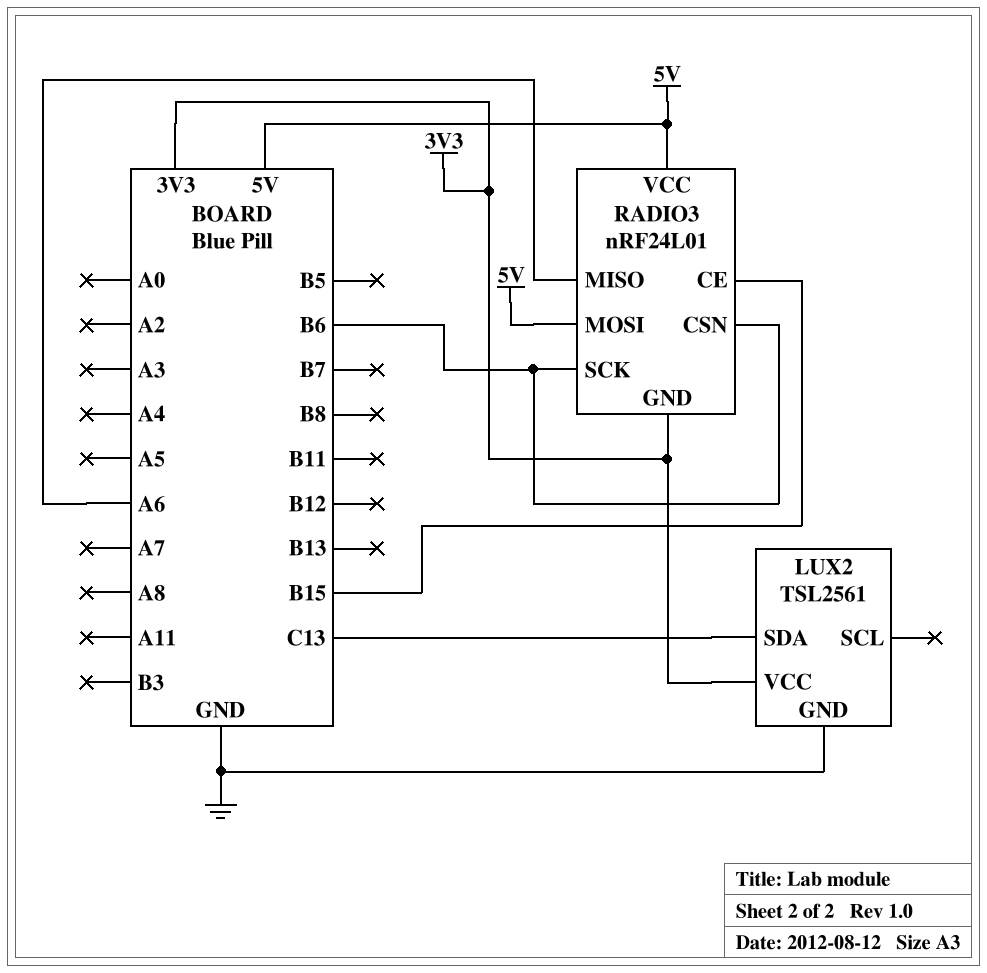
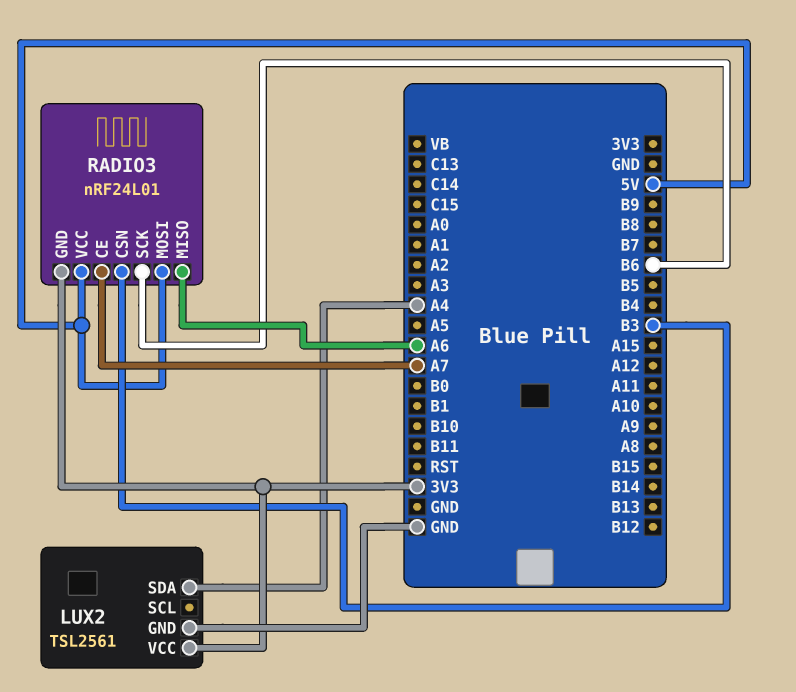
LUX2 pin SDA: C13 -> A4
RADIO3 pin CE: B15 -> A7
RADIO3 pin CSN: B6 -> B3

